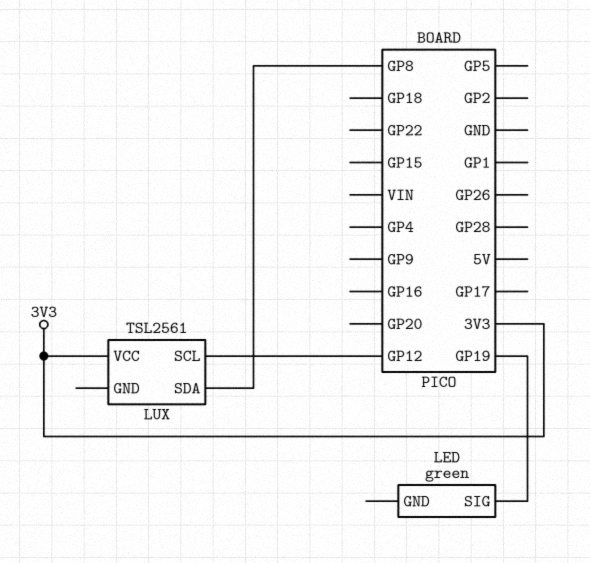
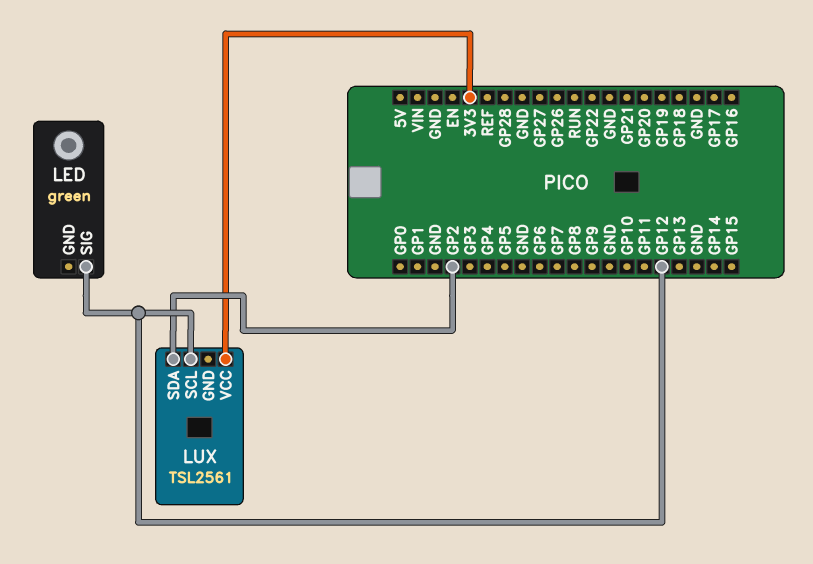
LED pin SIG: GP19 -> GP12
LUX pin SDA: GP8 -> GP2

